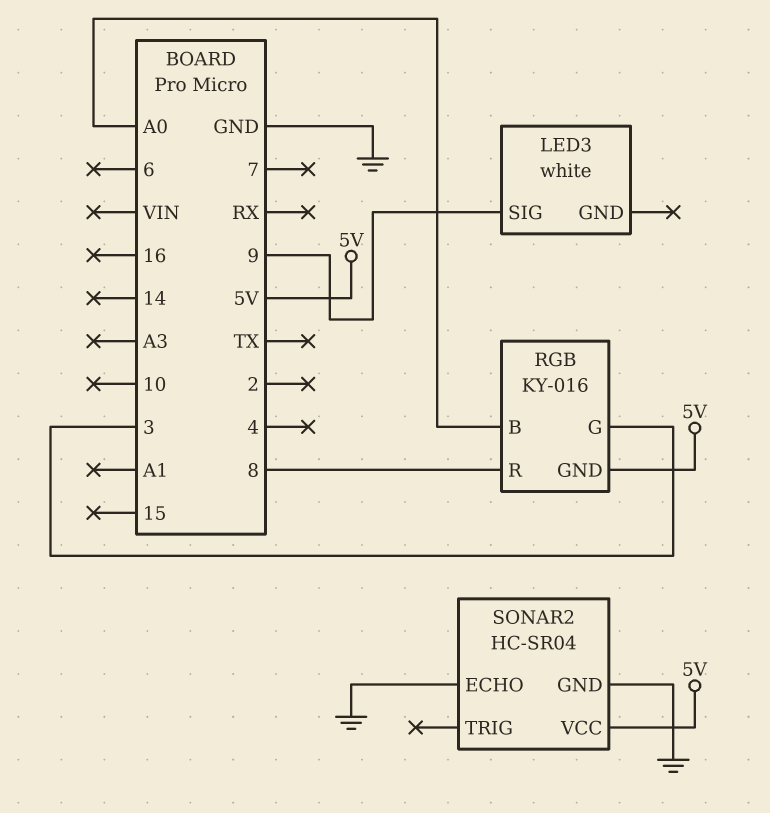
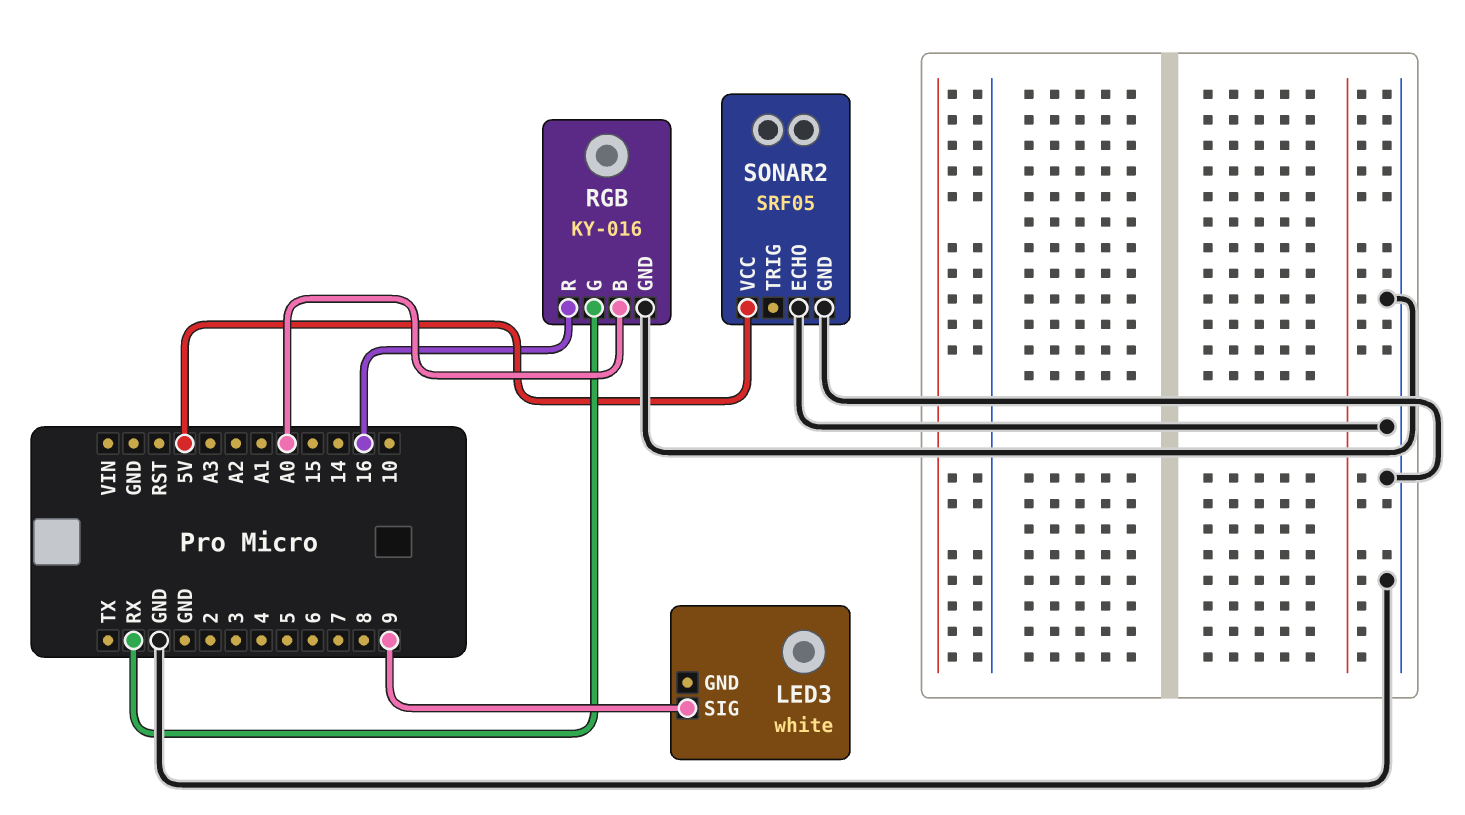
RGB pin G: 3 -> RX
RGB pin GND: 5V -> GND
RGB pin R: 8 -> 16
SONAR2: HC-SR04 -> SRF05

